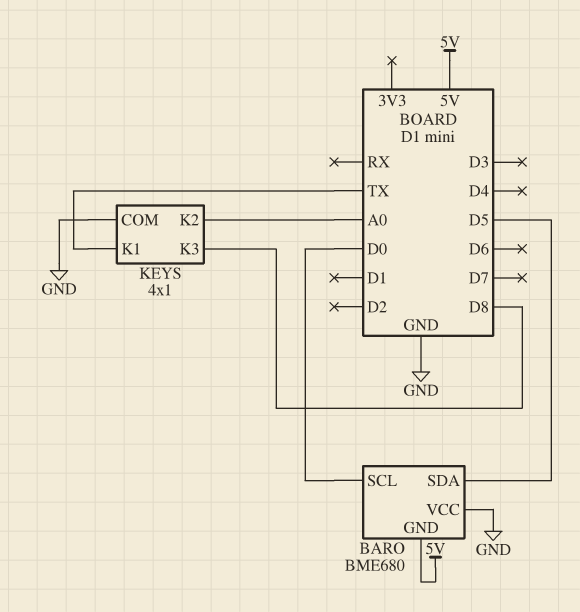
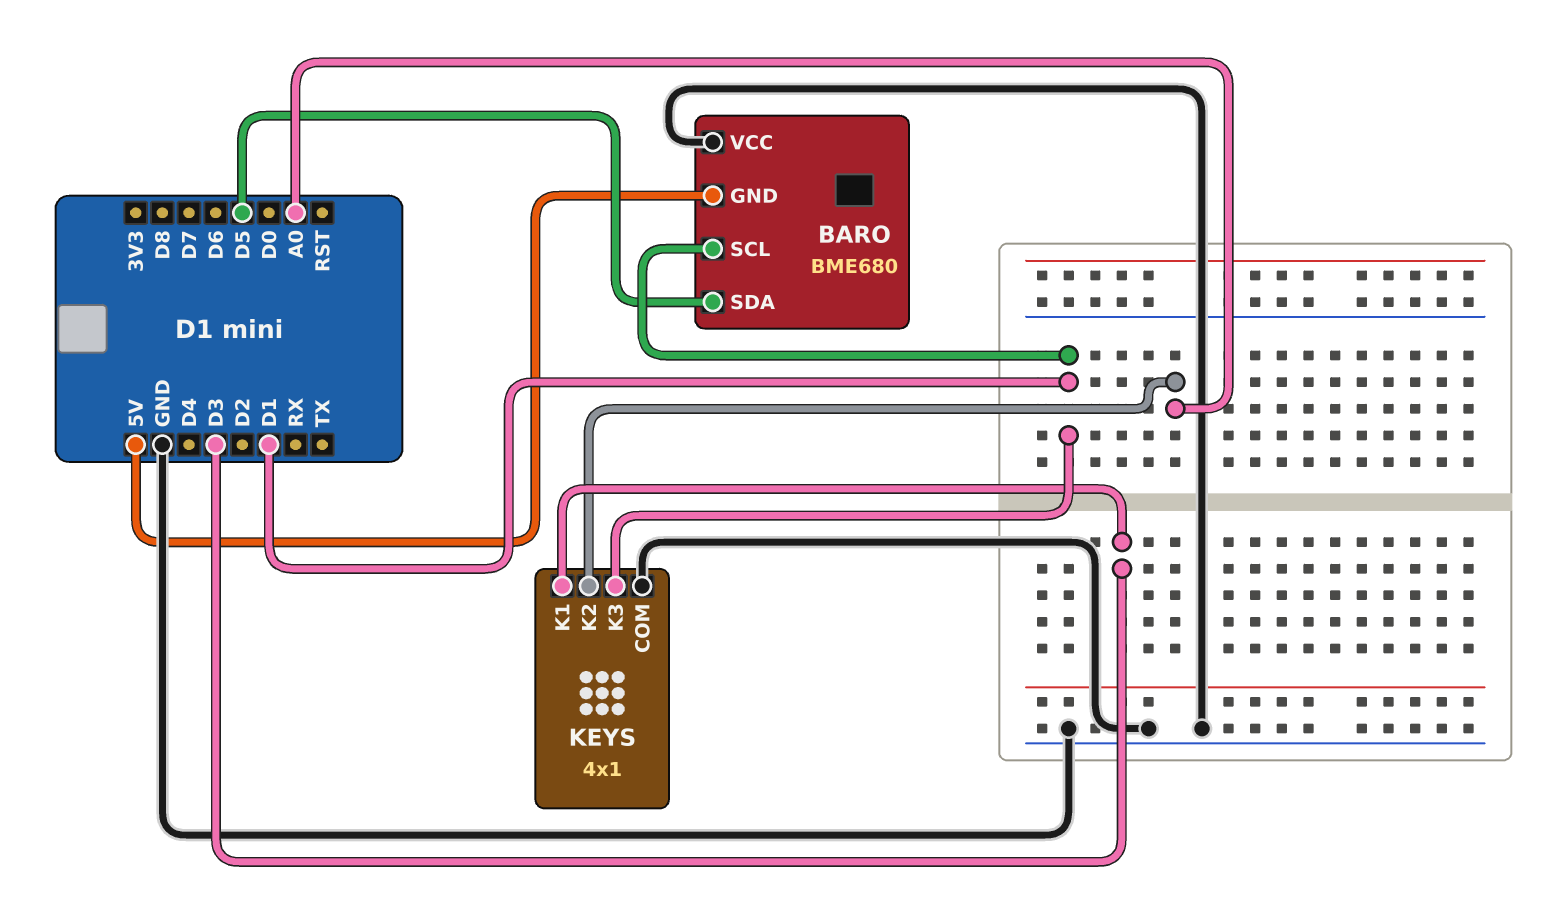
BARO pin SCL: D0 -> D1
KEYS pin K1: TX -> D3
KEYS pin K3: D8 -> D1

